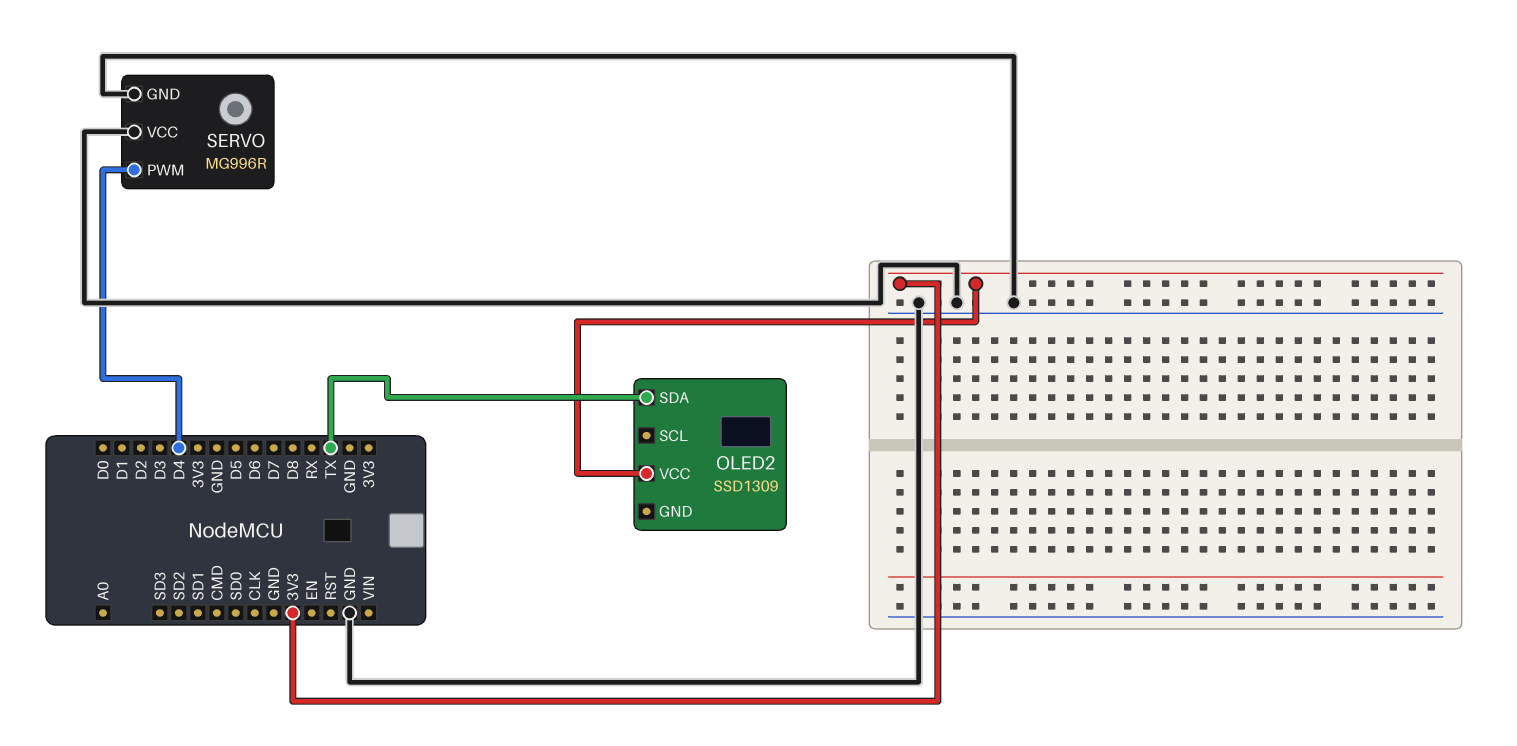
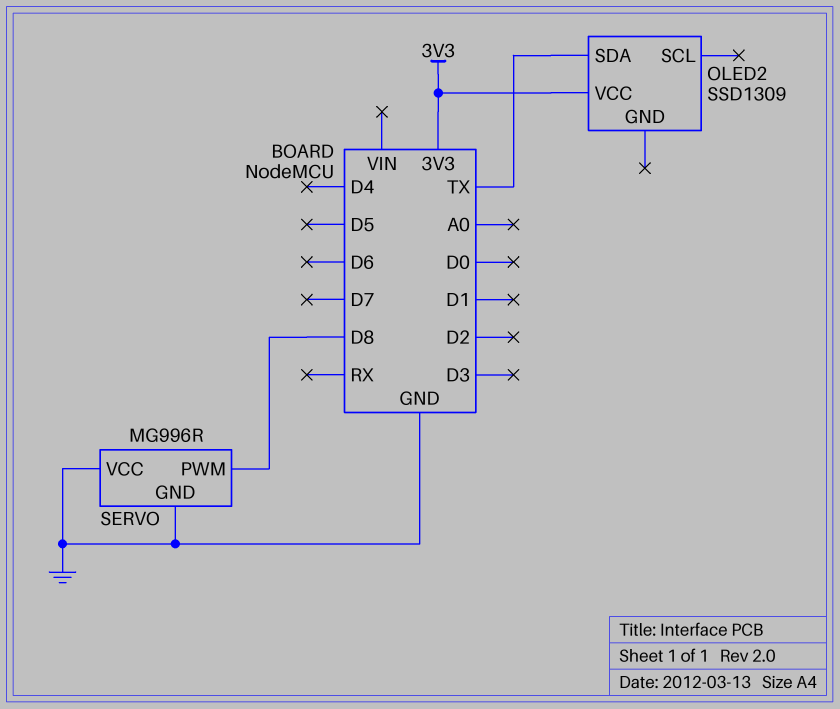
SERVO pin PWM: D4 -> D8

